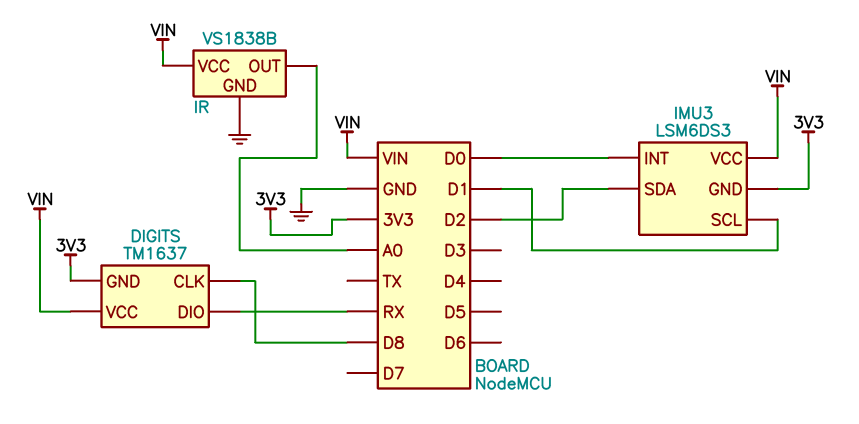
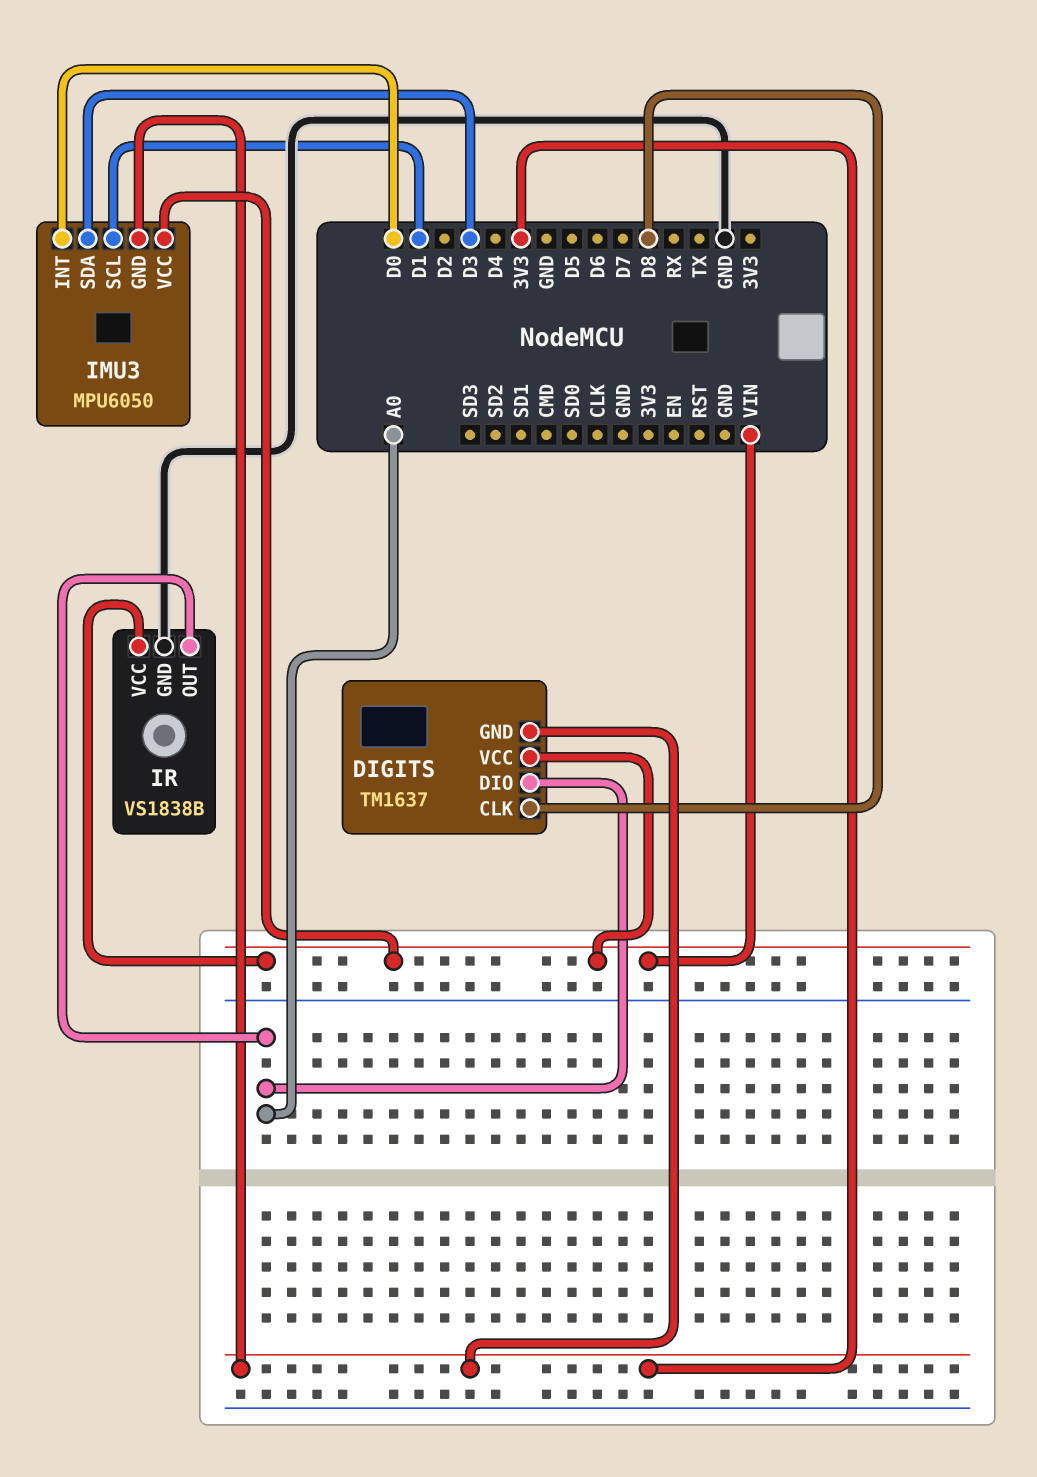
DIGITS pin DIO: RX -> A0
IMU3: LSM6DS3 -> MPU6050
IMU3 pin SDA: D2 -> D3

